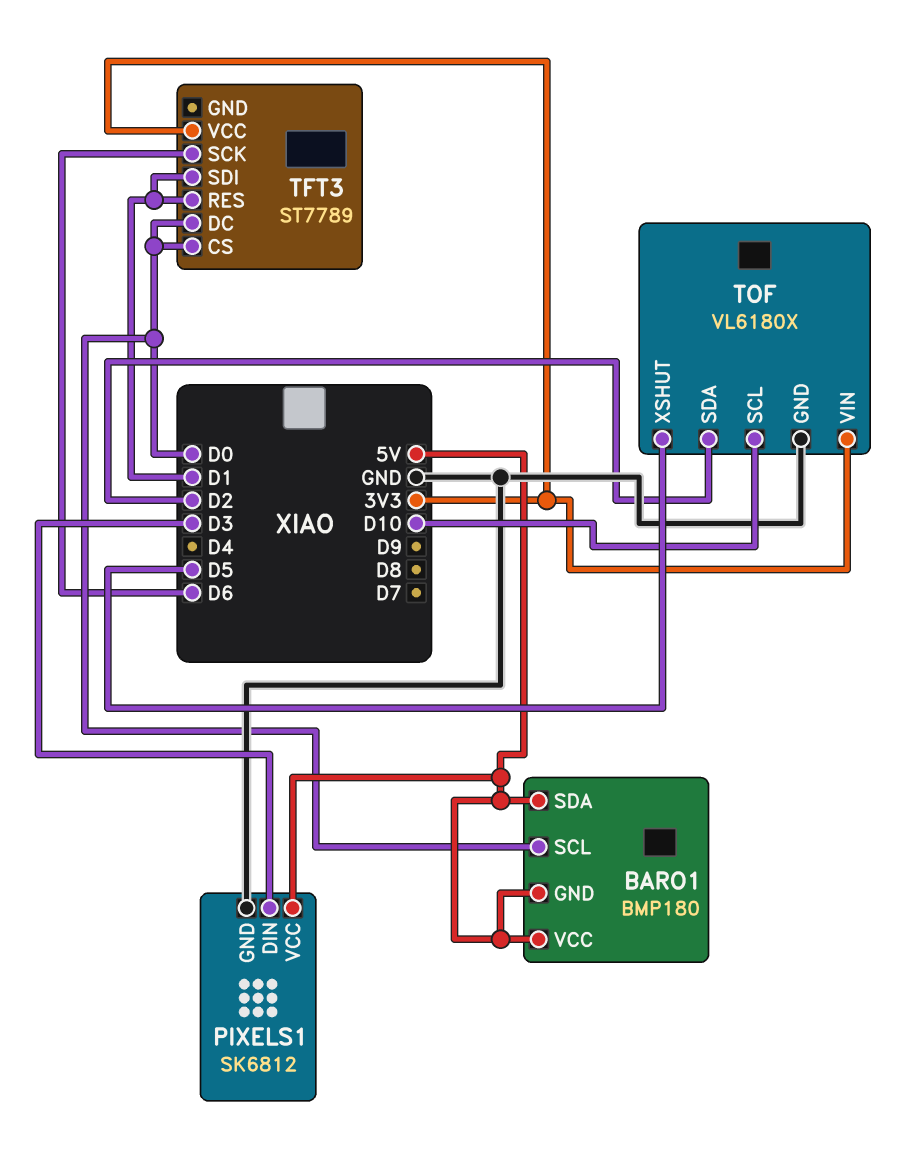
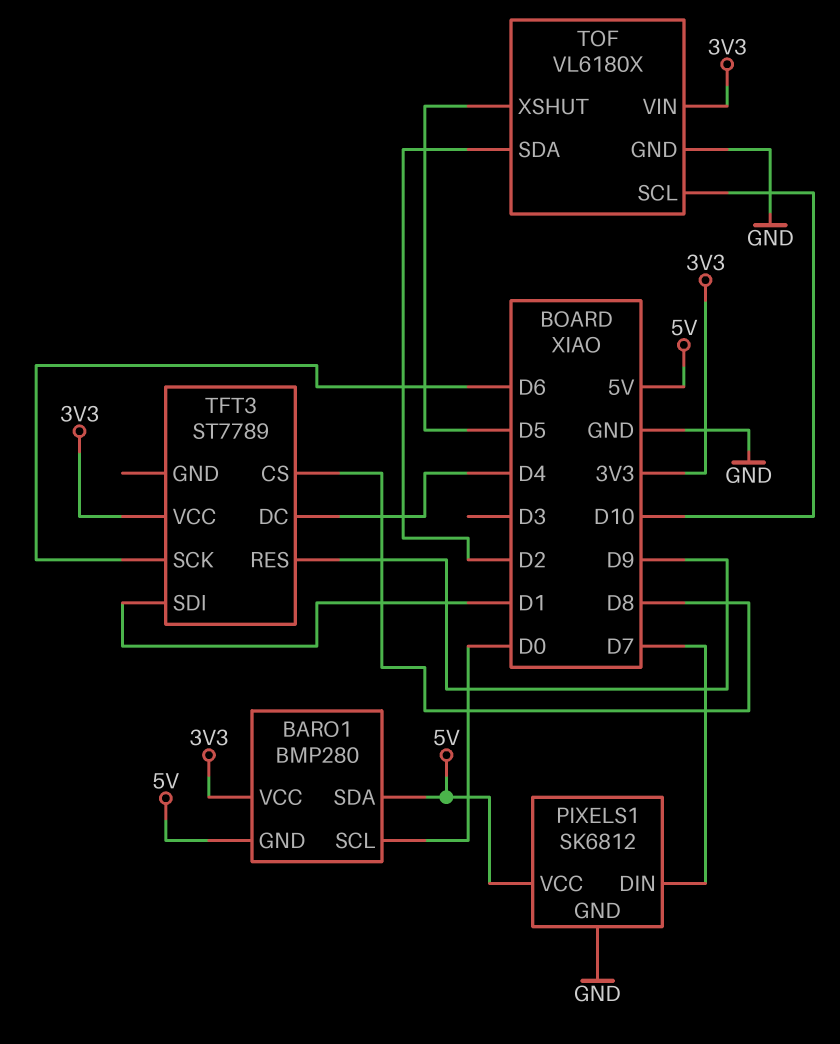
BARO1: BMP180 -> BMP280
BARO1 pin VCC: 5V -> 3V3
PIXELS1 pin DIN: D3 -> D7
TFT3 pin CS: D0 -> D8
TFT3 pin DC: D0 -> D4
TFT3 pin RES: D1 -> D9

